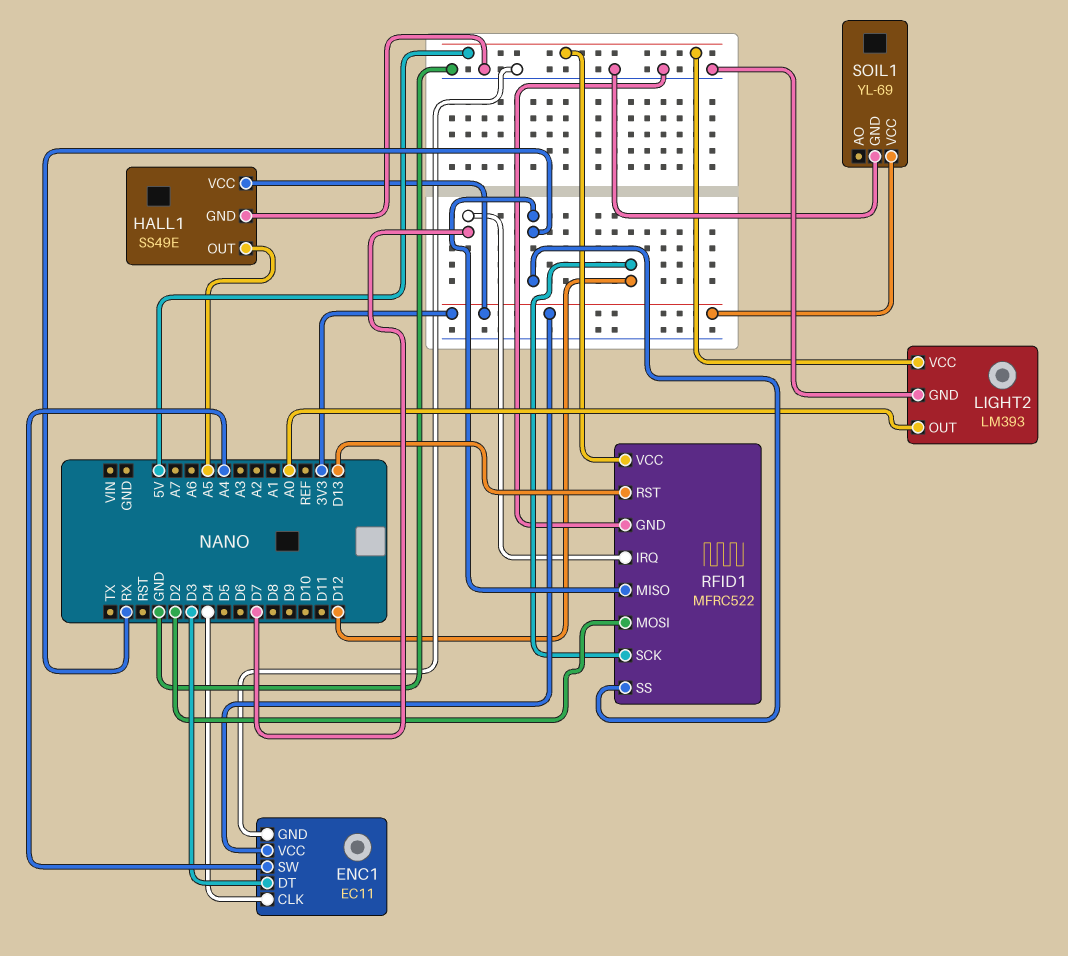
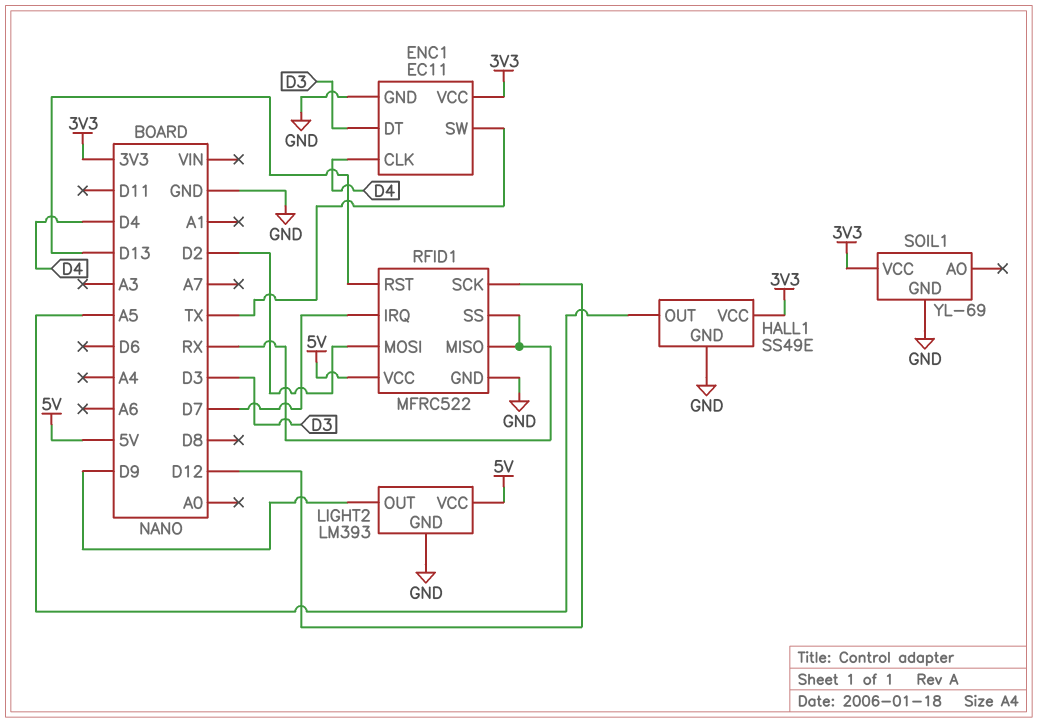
ENC1 pin SW: A4 -> TX
LIGHT2 pin OUT: A0 -> D9

